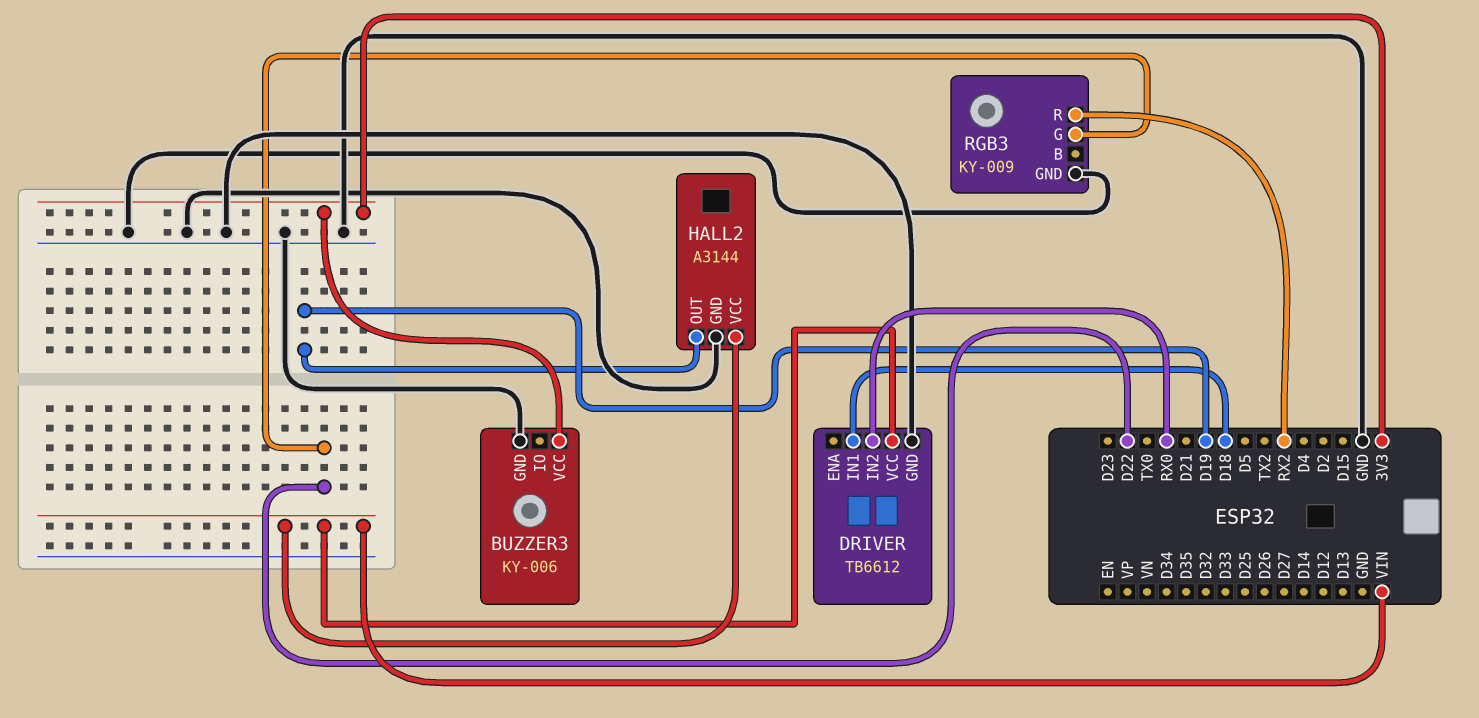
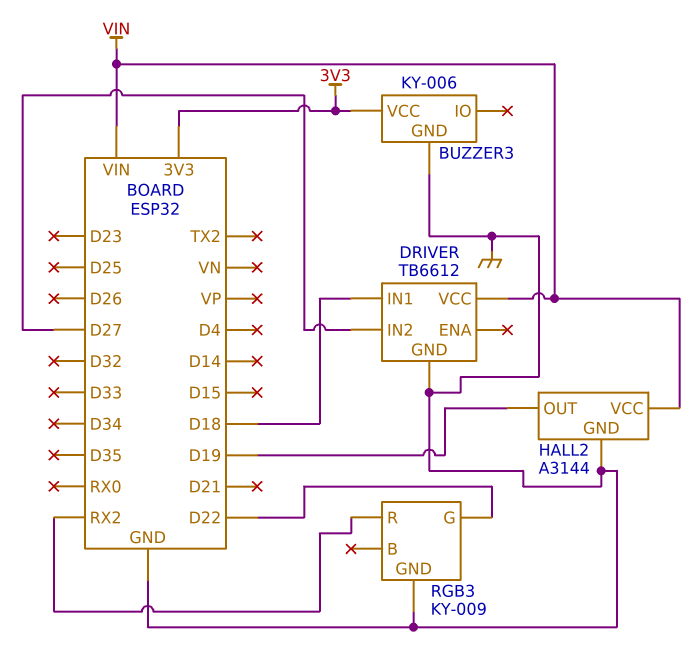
DRIVER pin IN2: RX0 -> D27

